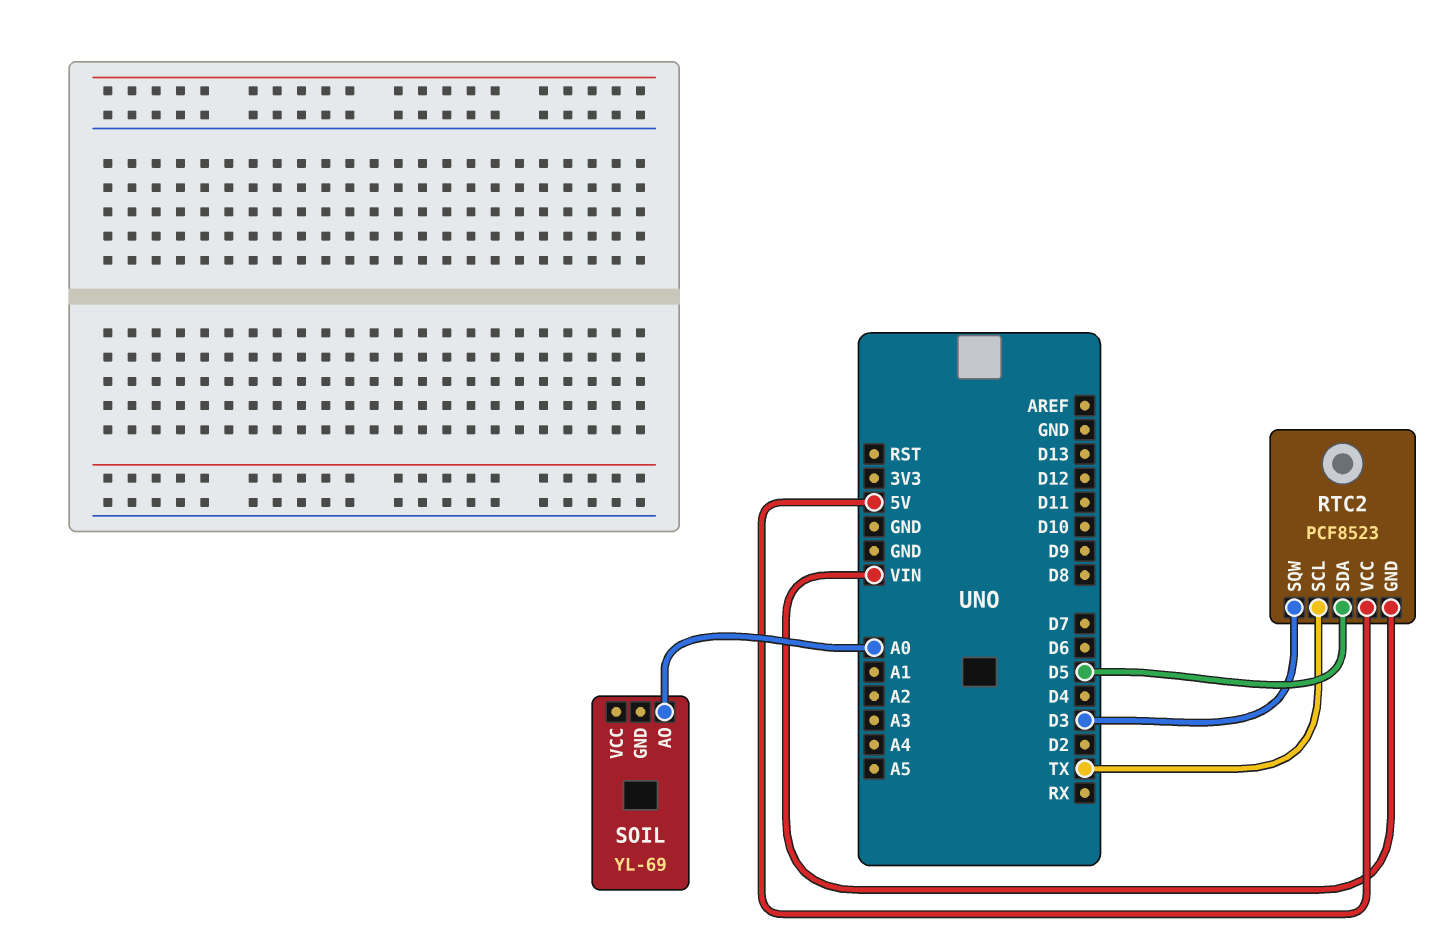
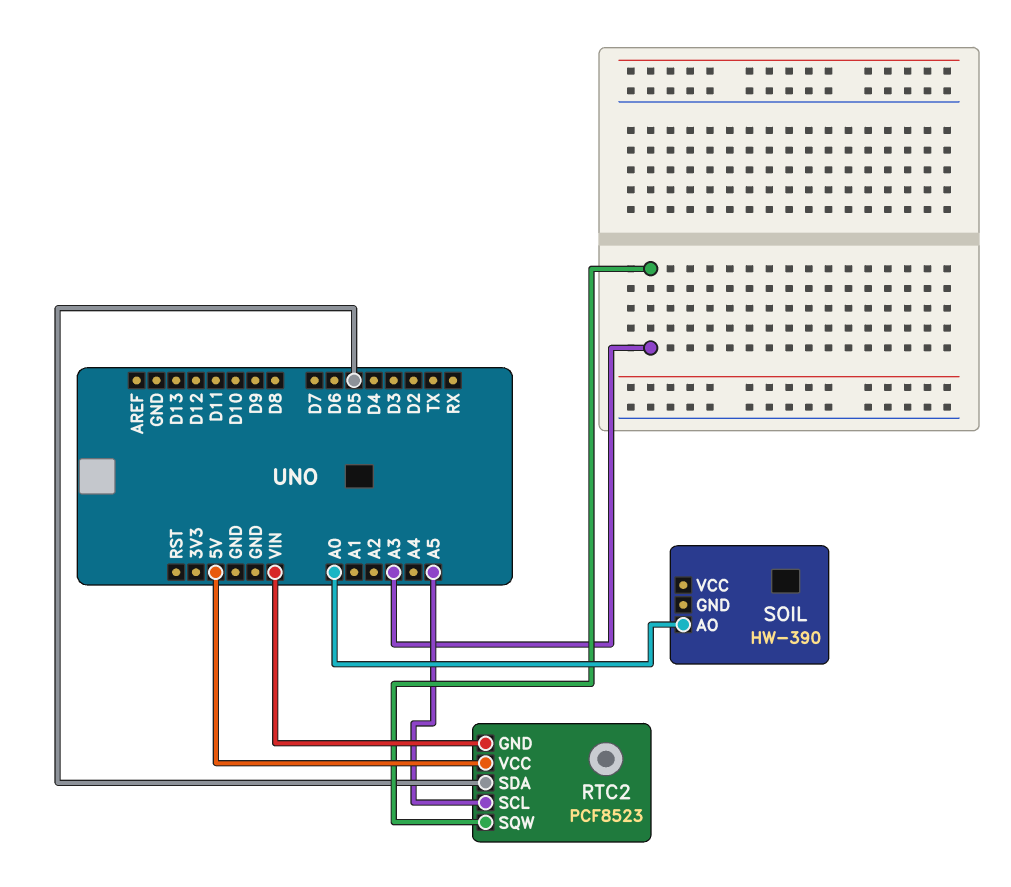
RTC2 pin SCL: TX -> A5
RTC2 pin SQW: D3 -> A3
SOIL: YL-69 -> HW-390

